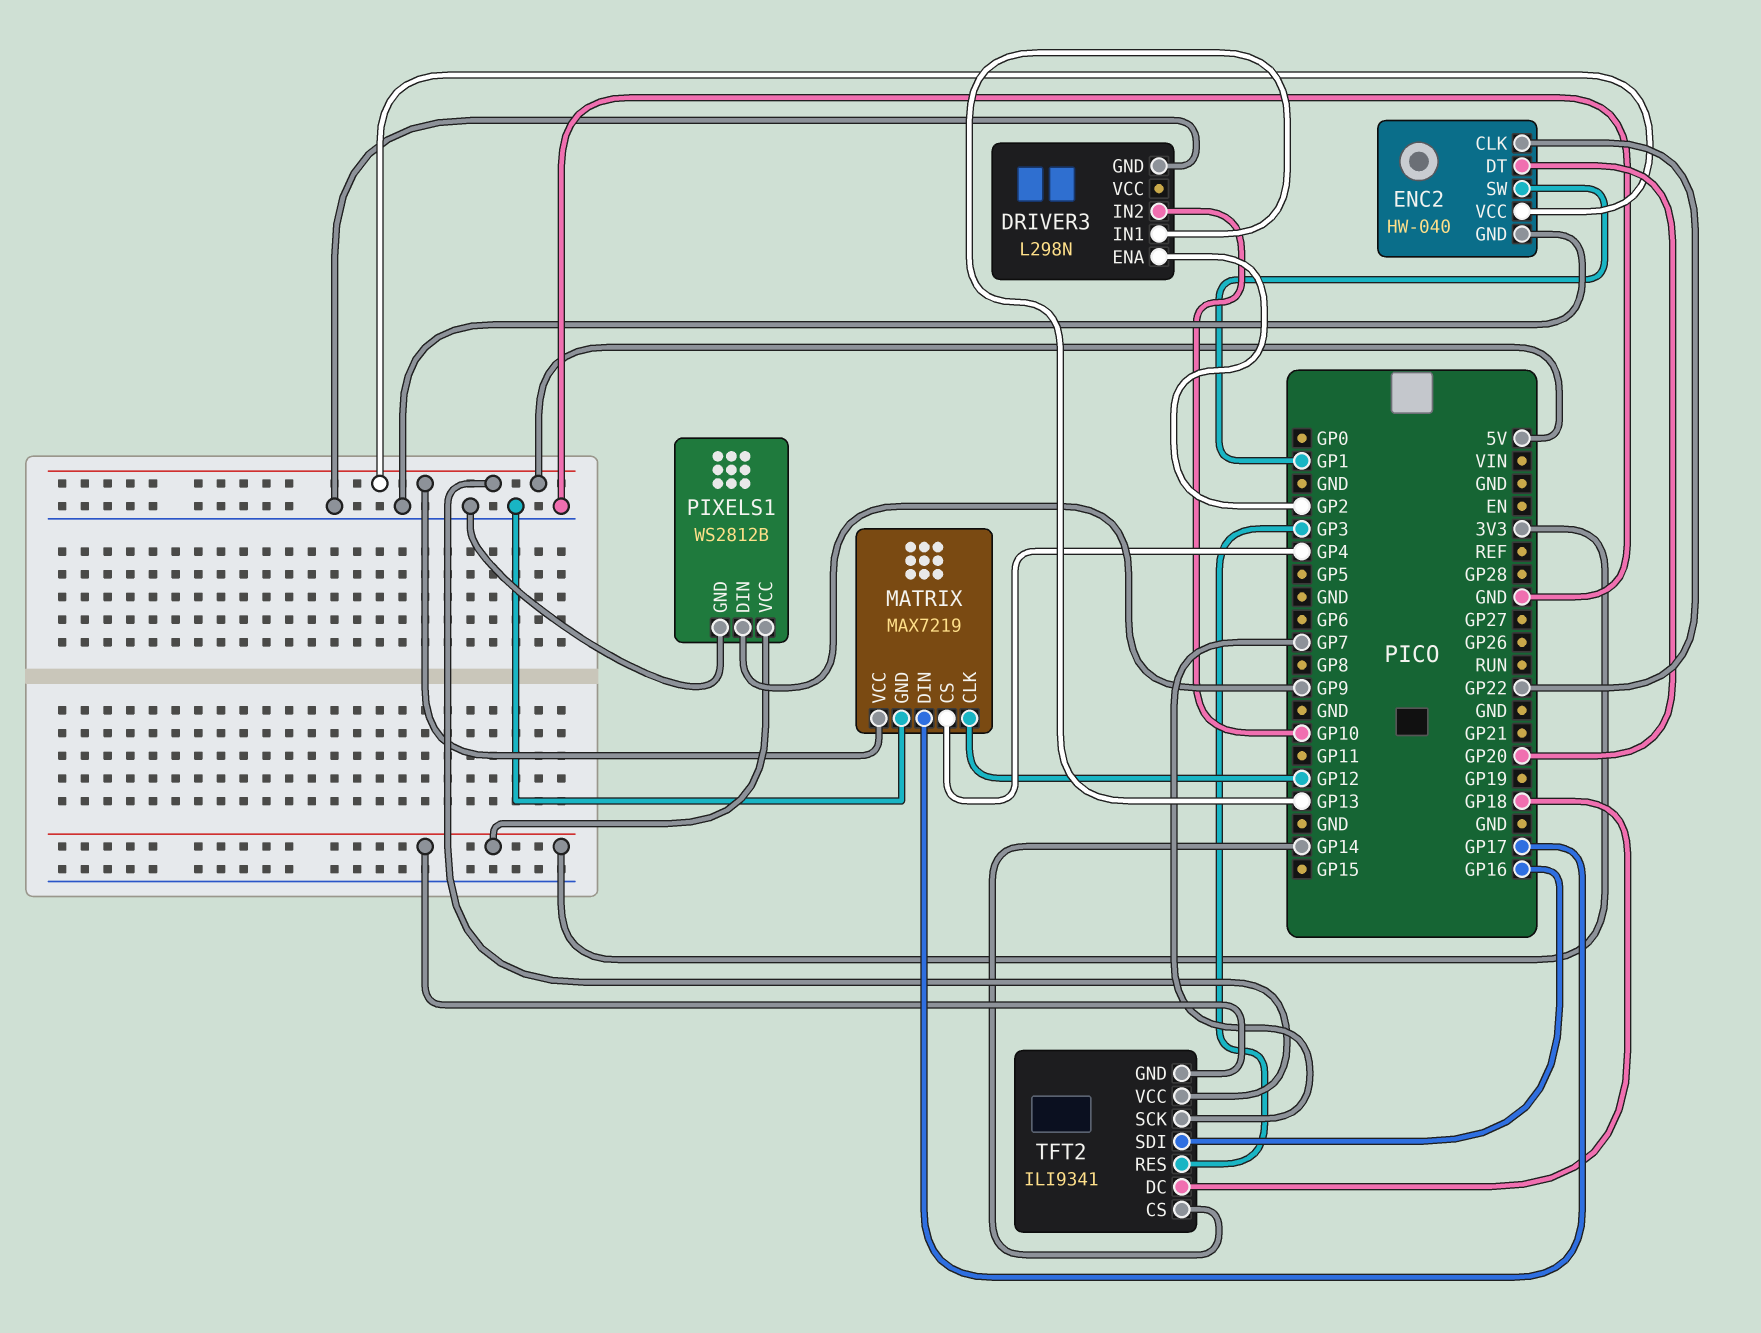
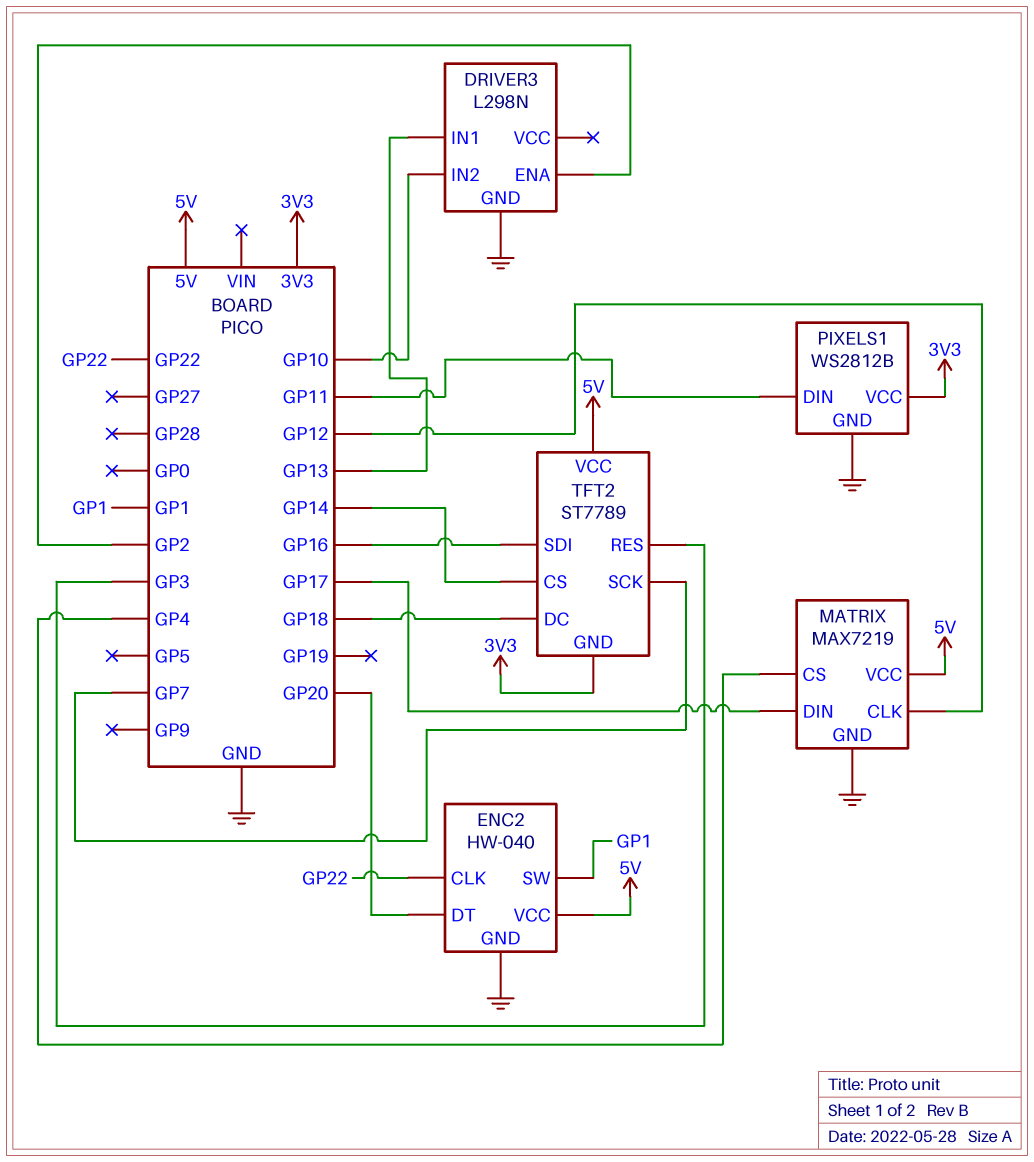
PIXELS1 pin DIN: GP9 -> GP11
TFT2: ILI9341 -> ST7789

